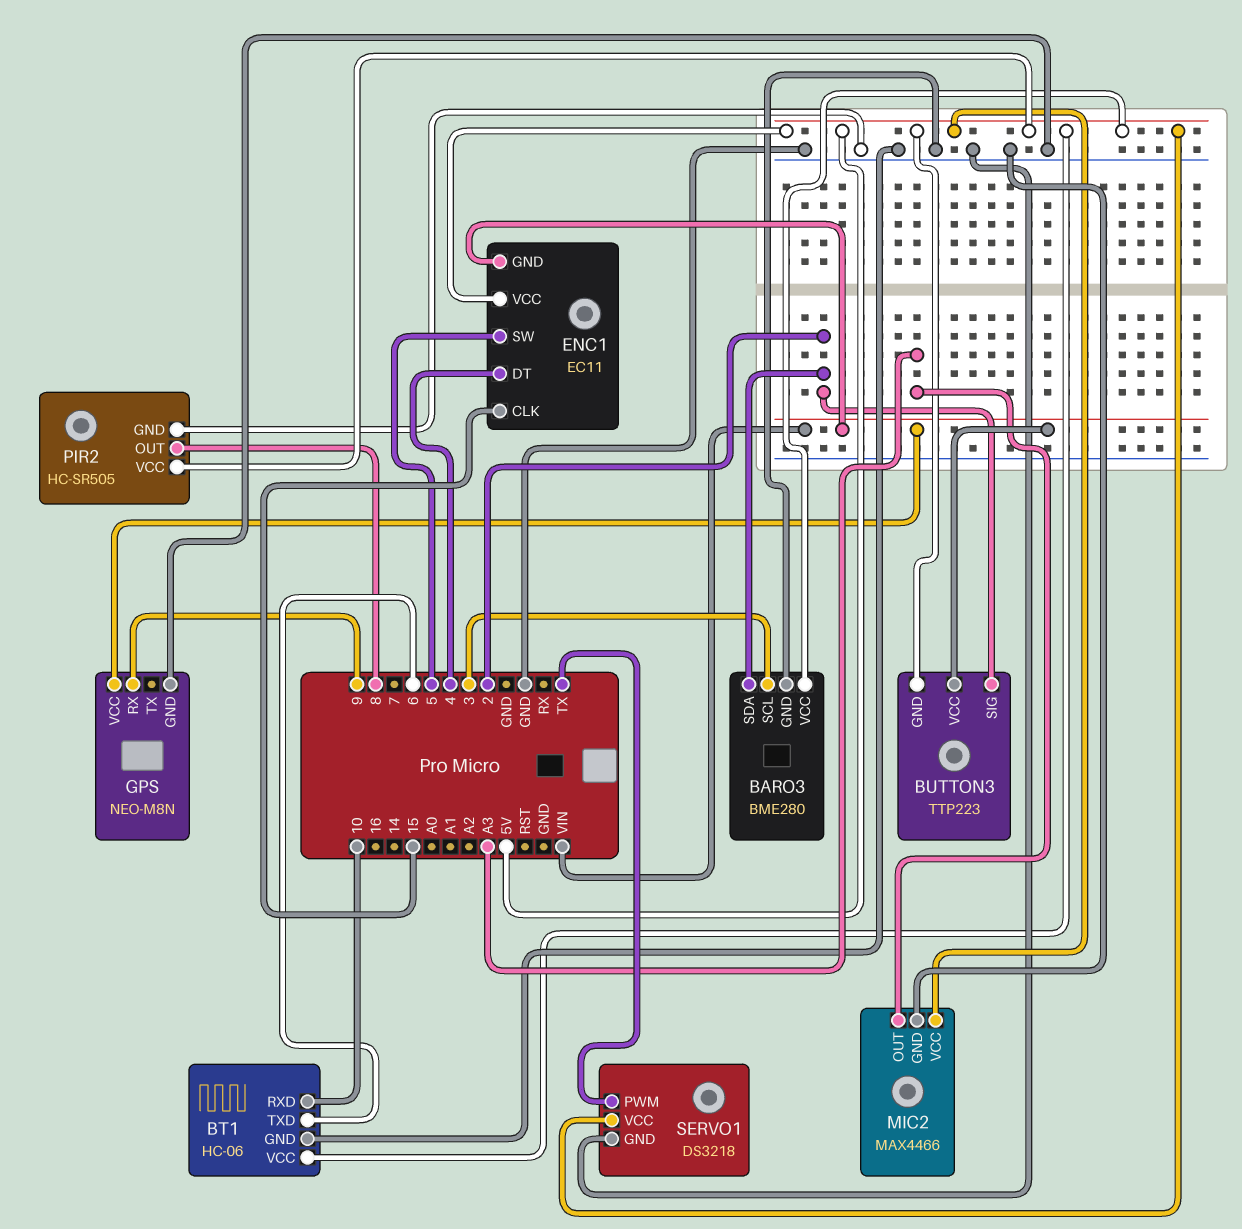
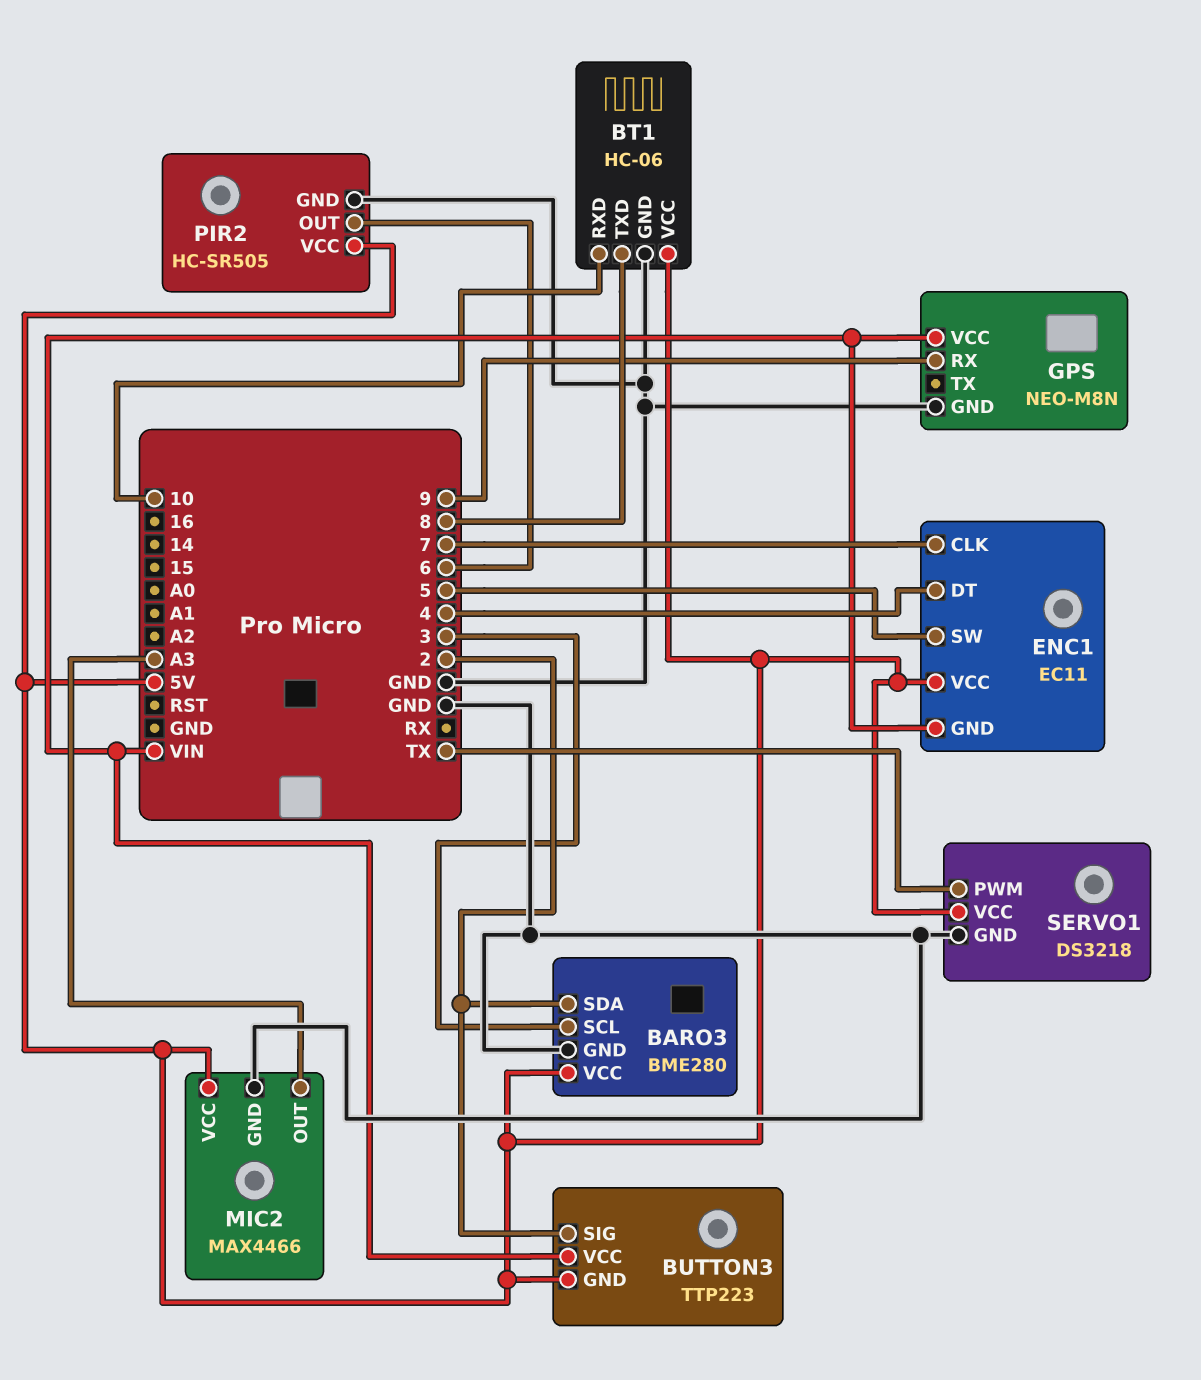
BT1 pin TXD: 6 -> 8
ENC1 pin CLK: 15 -> 7
PIR2 pin OUT: 8 -> 6

